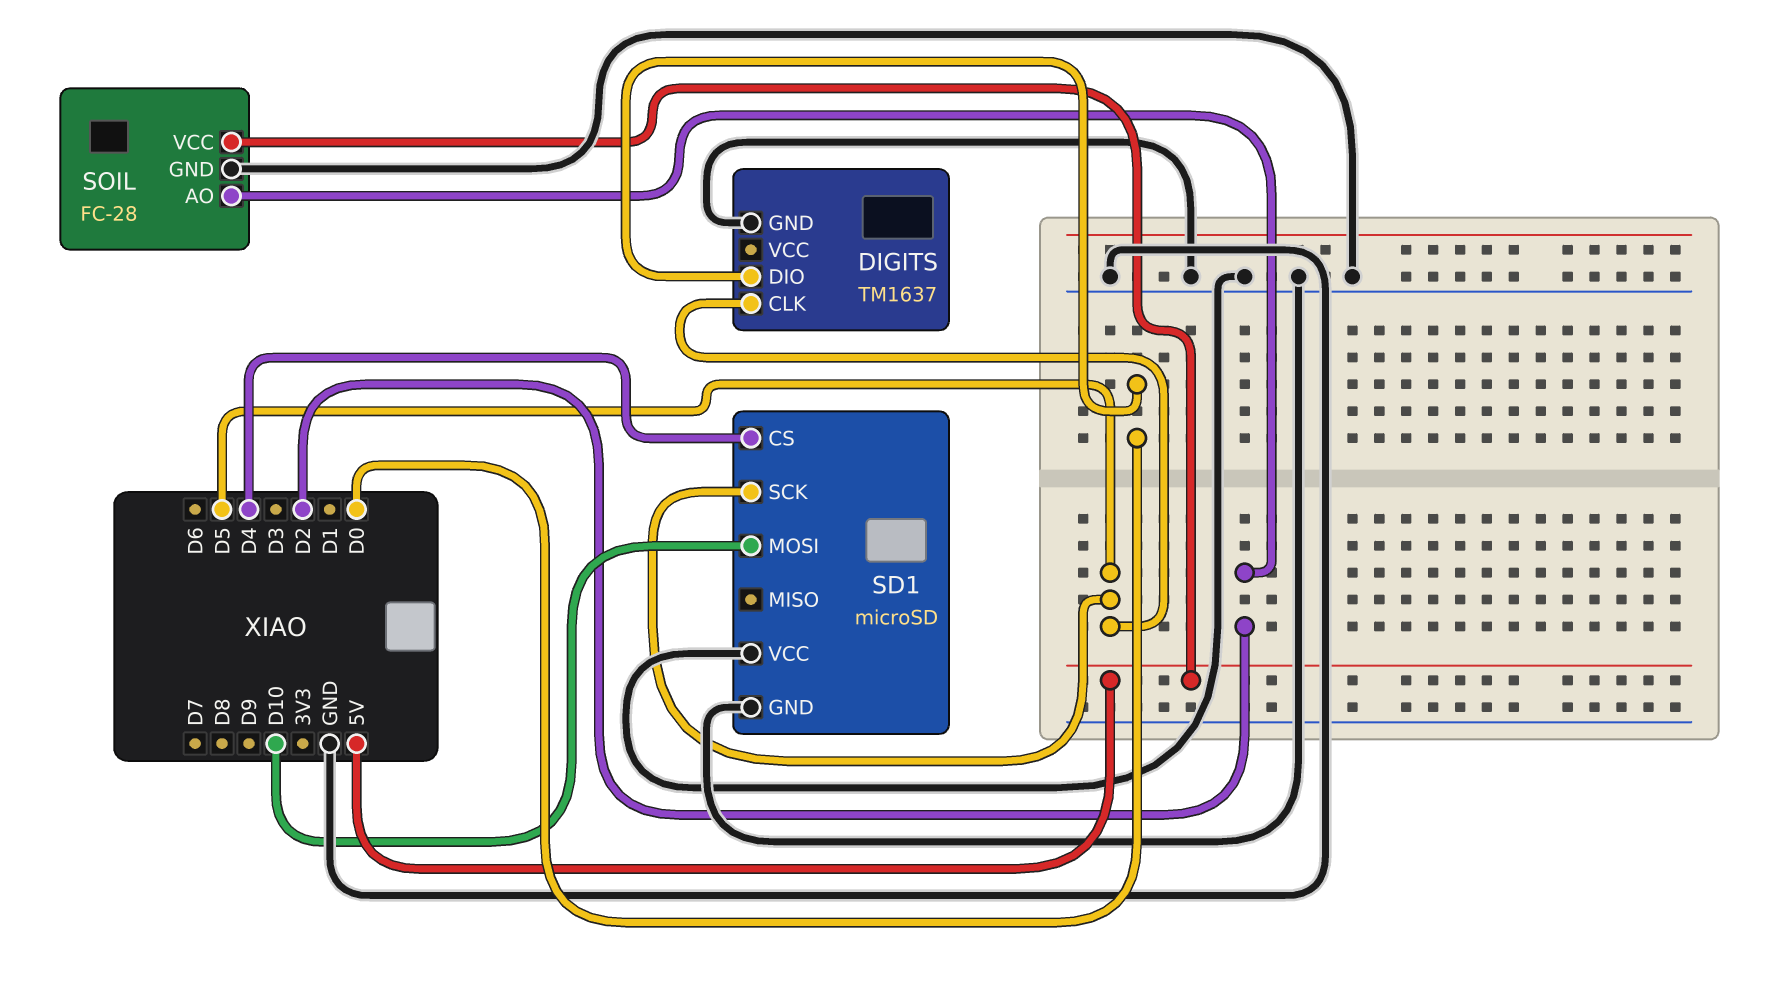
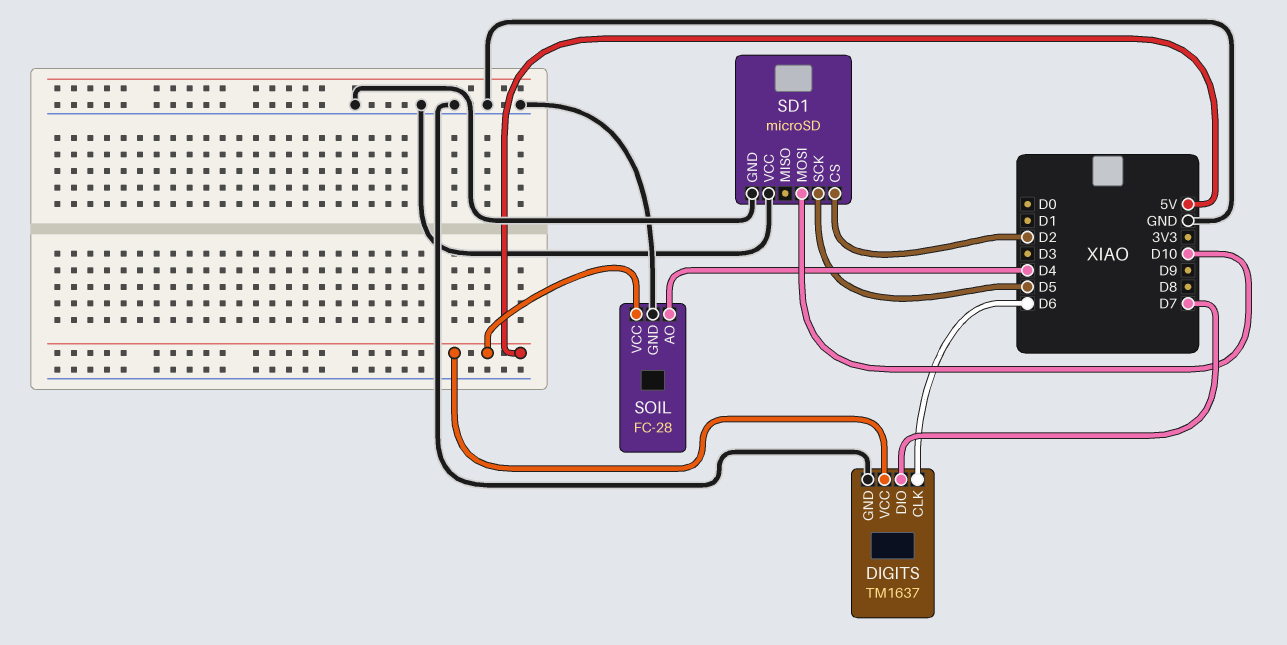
DIGITS pin CLK: D5 -> D6
DIGITS pin DIO: D0 -> D7
DIGITS pin VCC: none -> 5V
SD1 pin CS: D4 -> D2
SOIL pin AO: D2 -> D4

